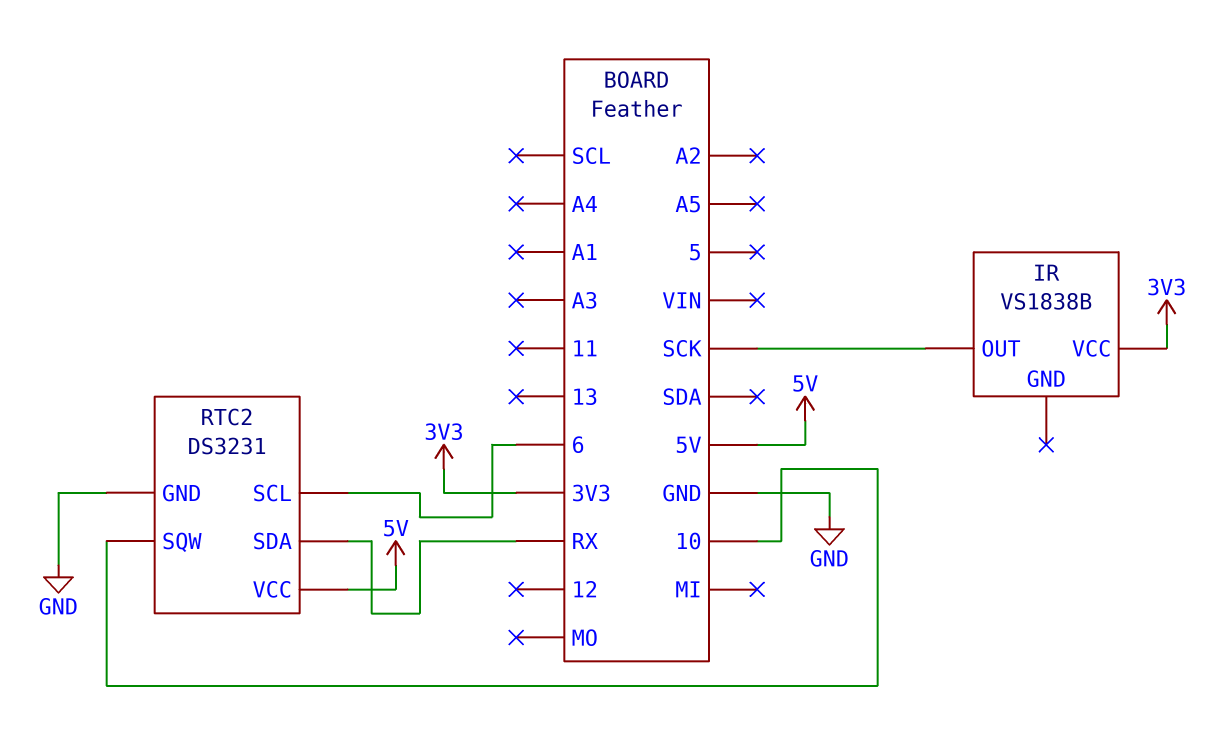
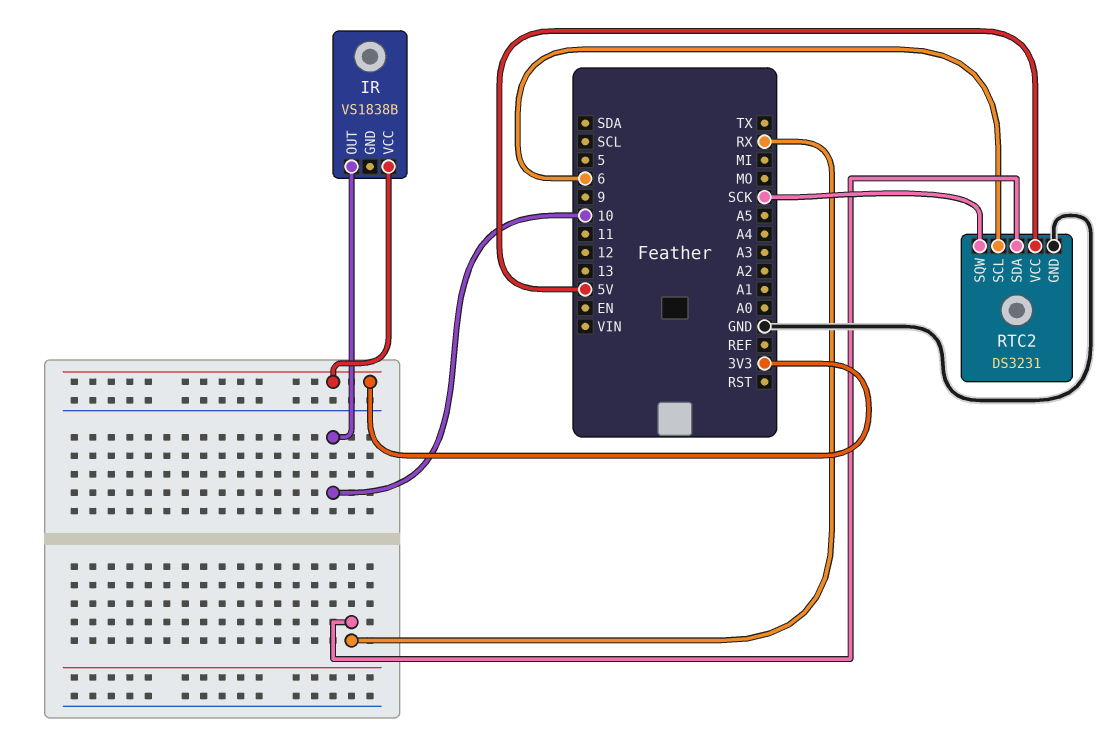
IR pin OUT: SCK -> 10
RTC2 pin SQW: 10 -> SCK

